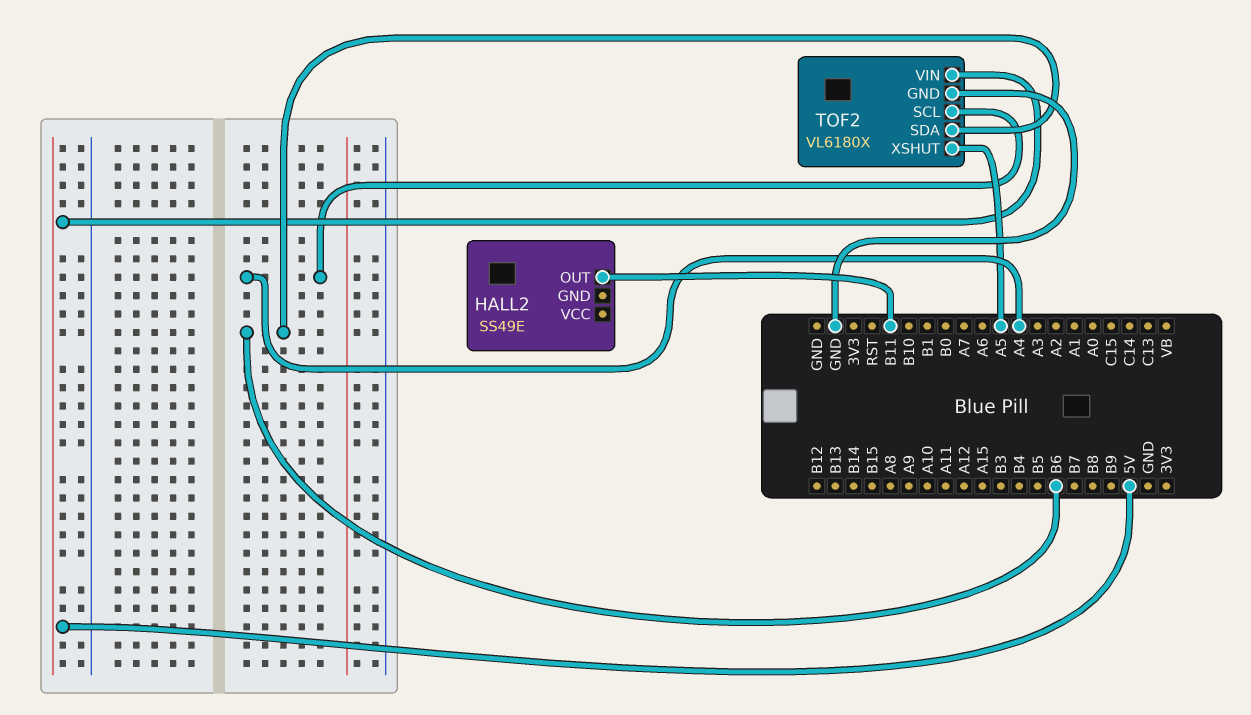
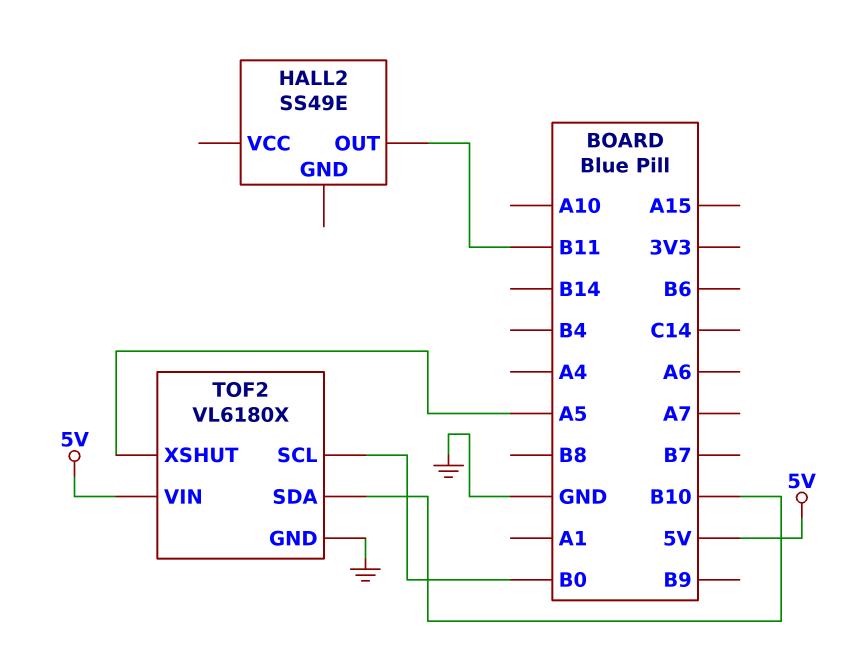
TOF2 pin SCL: A4 -> B0
TOF2 pin SDA: B6 -> B10

